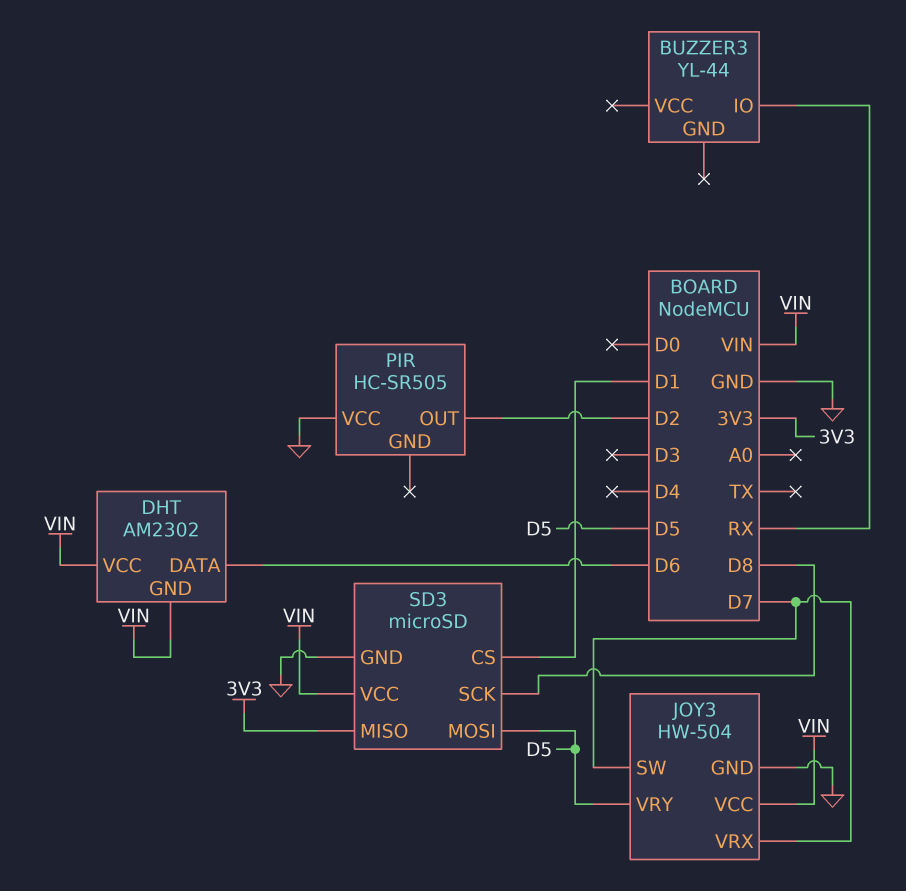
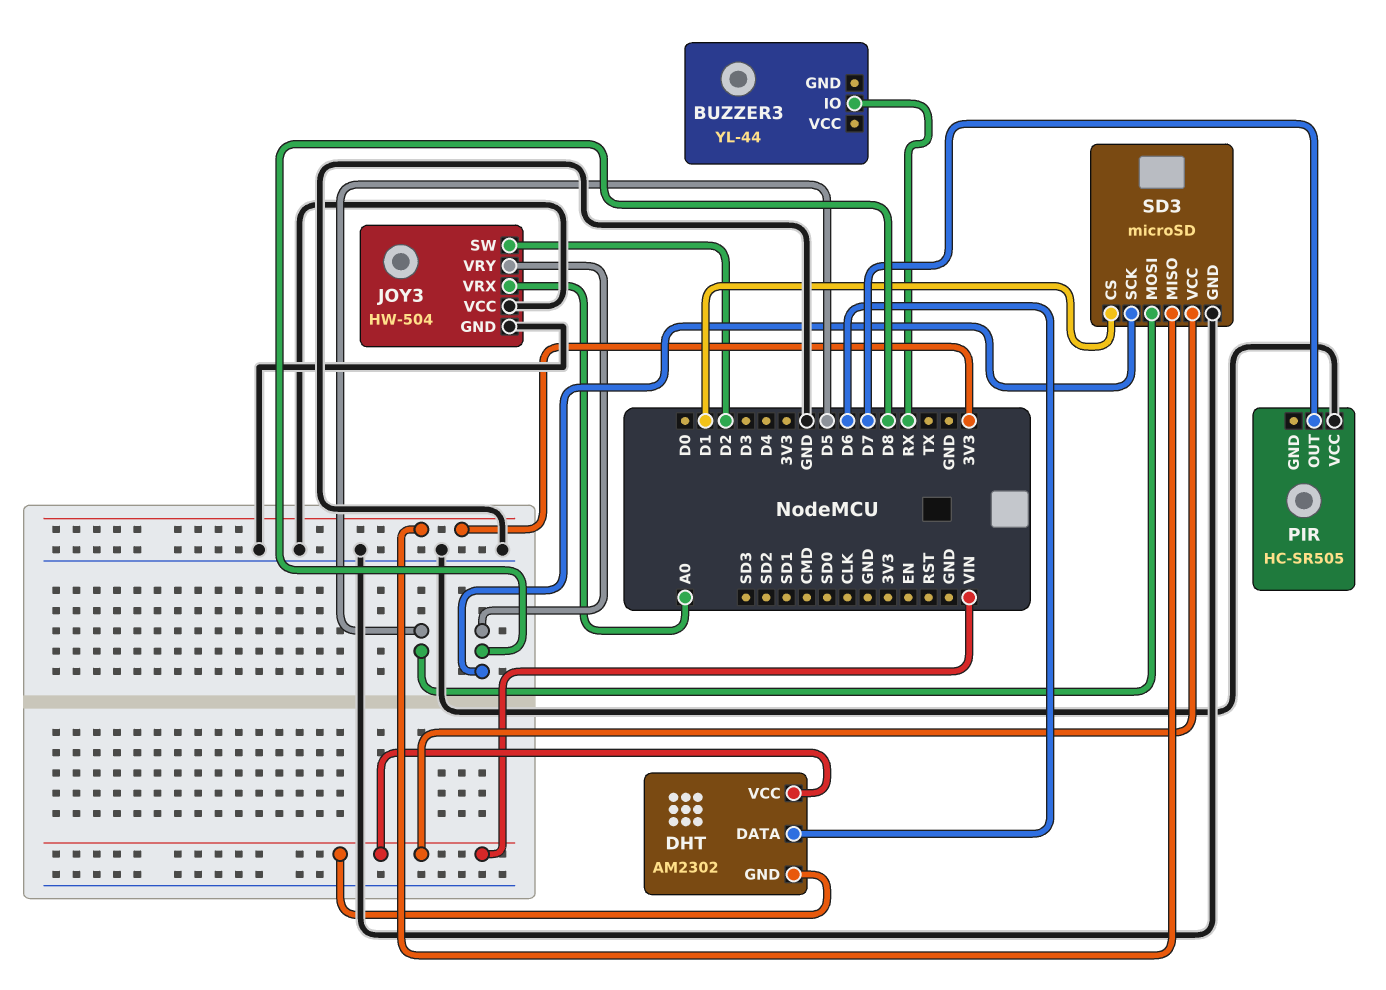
JOY3 pin SW: D7 -> D2
JOY3 pin VCC: VIN -> GND
JOY3 pin VRX: D7 -> A0
JOY3 pin VRY: D5 -> D8
PIR pin OUT: D2 -> D7

